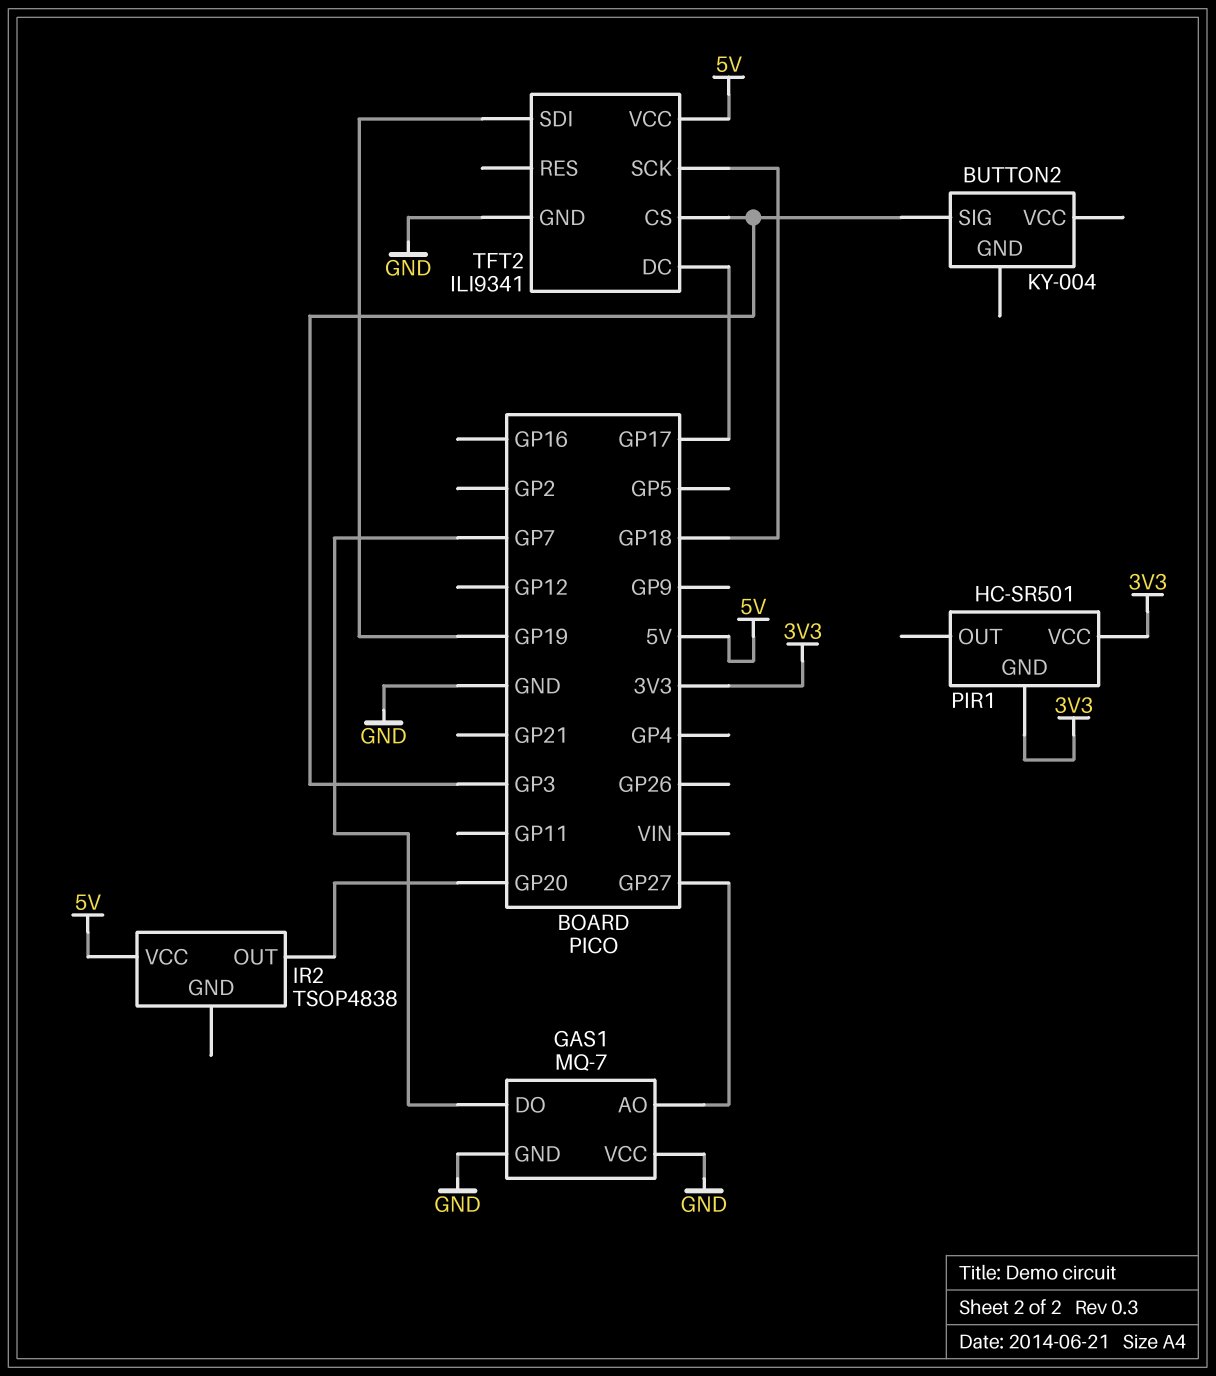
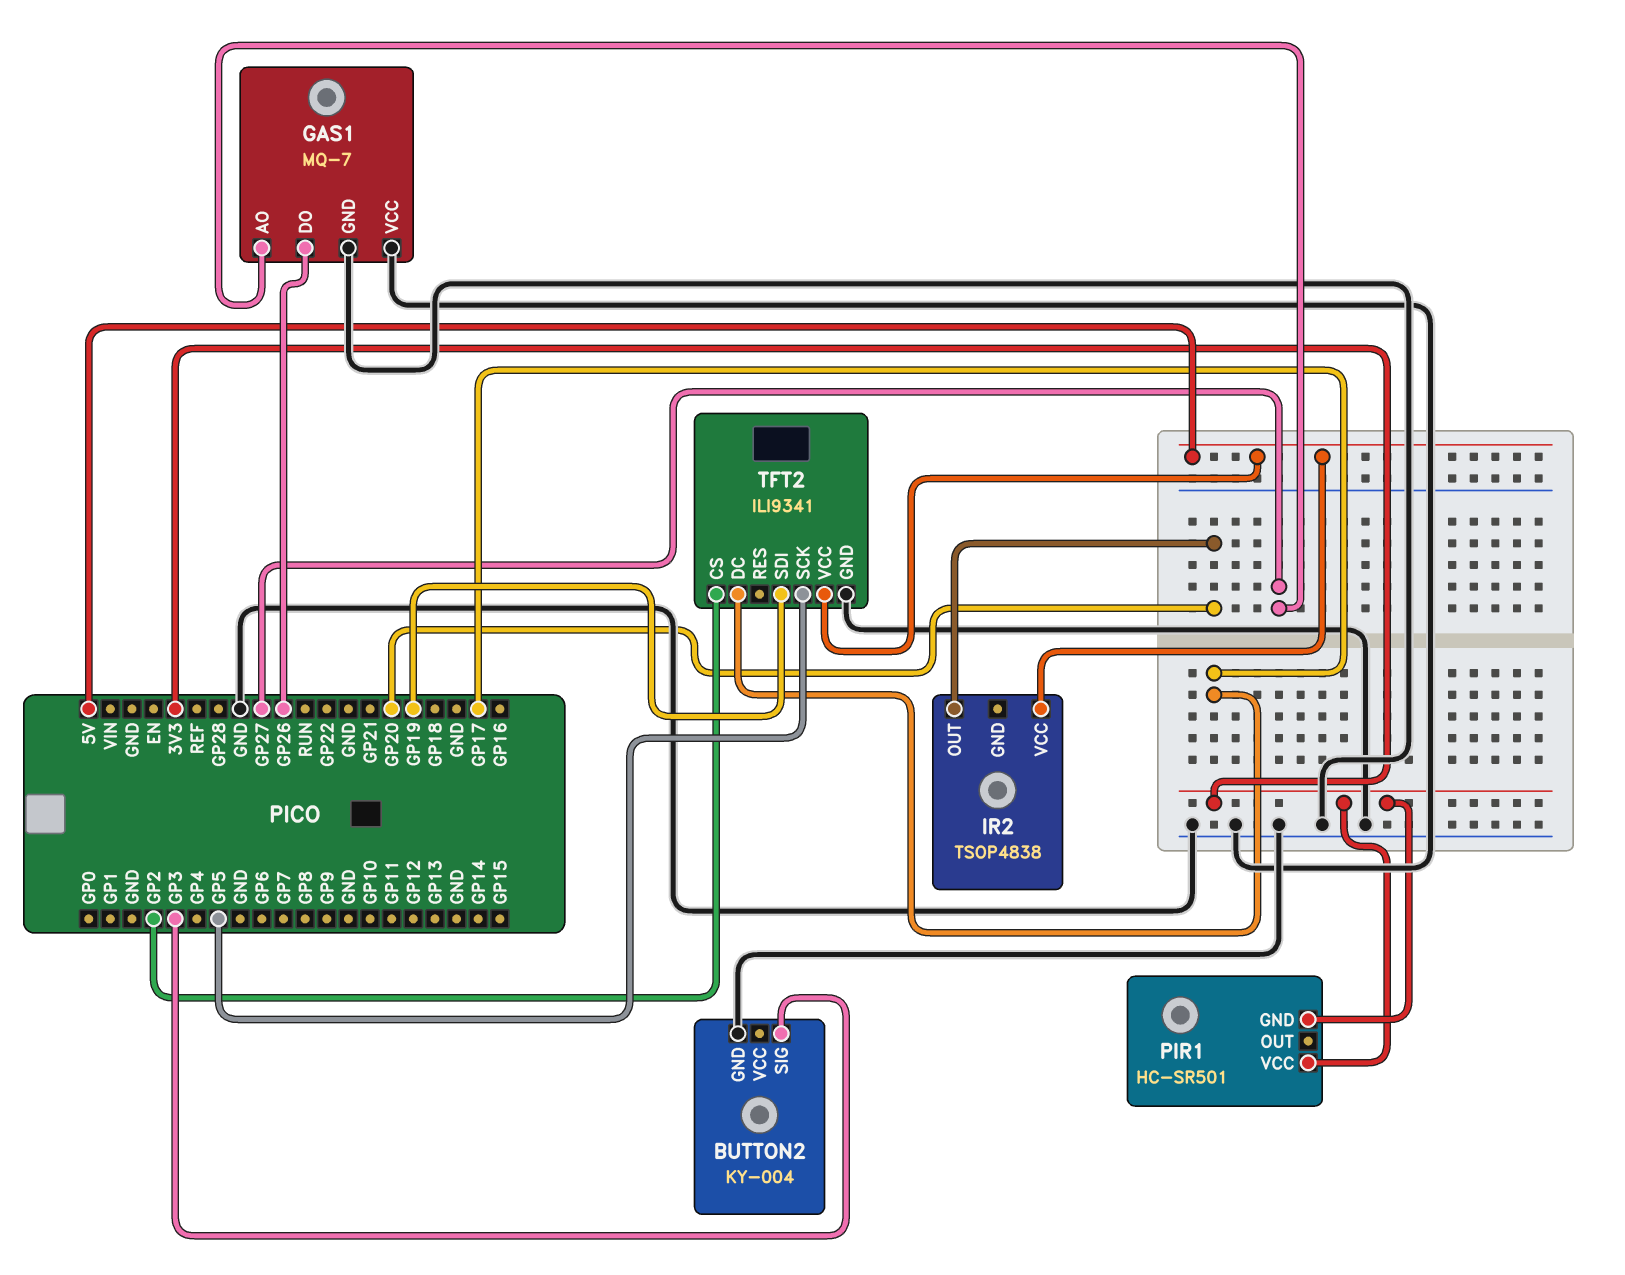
BUTTON2 pin GND: none -> GND
GAS1 pin DO: GP7 -> GP26
TFT2 pin CS: GP3 -> GP2
TFT2 pin SCK: GP18 -> GP5

